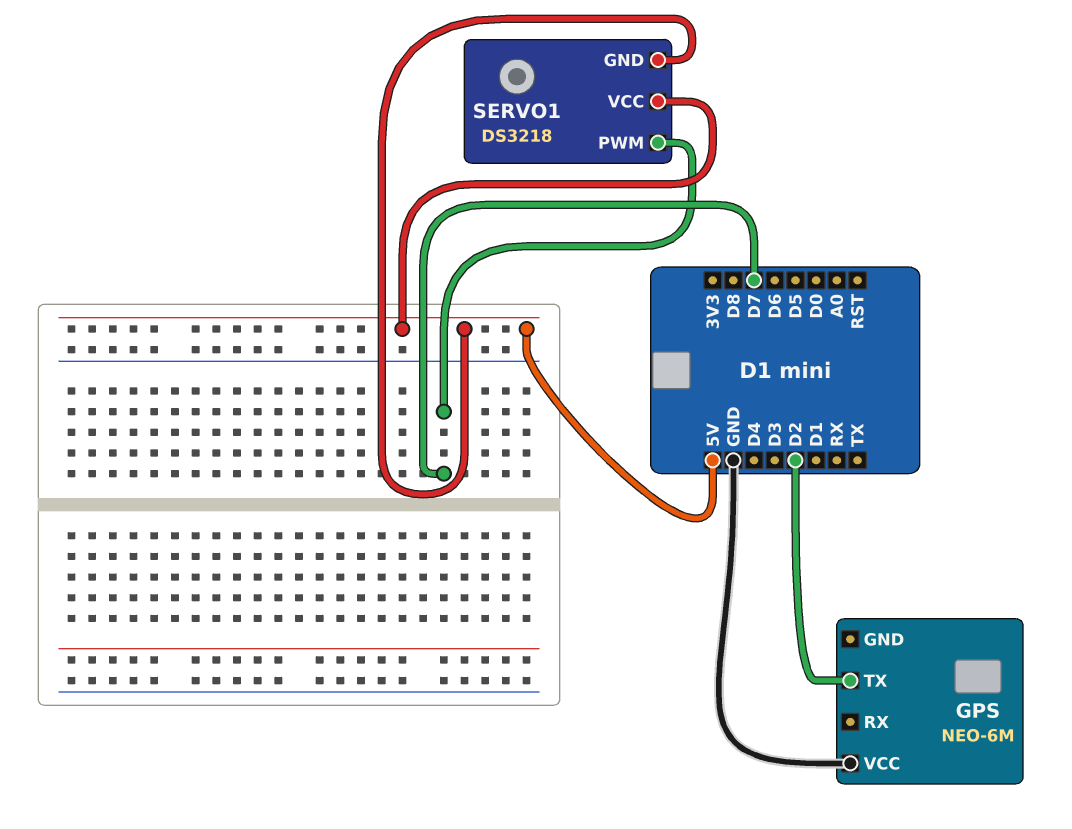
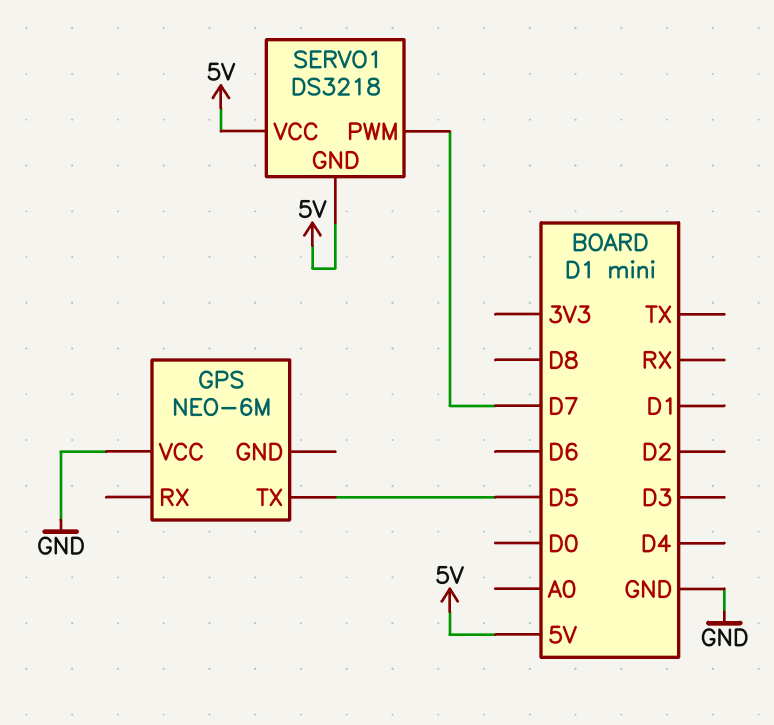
GPS pin TX: D2 -> D5

